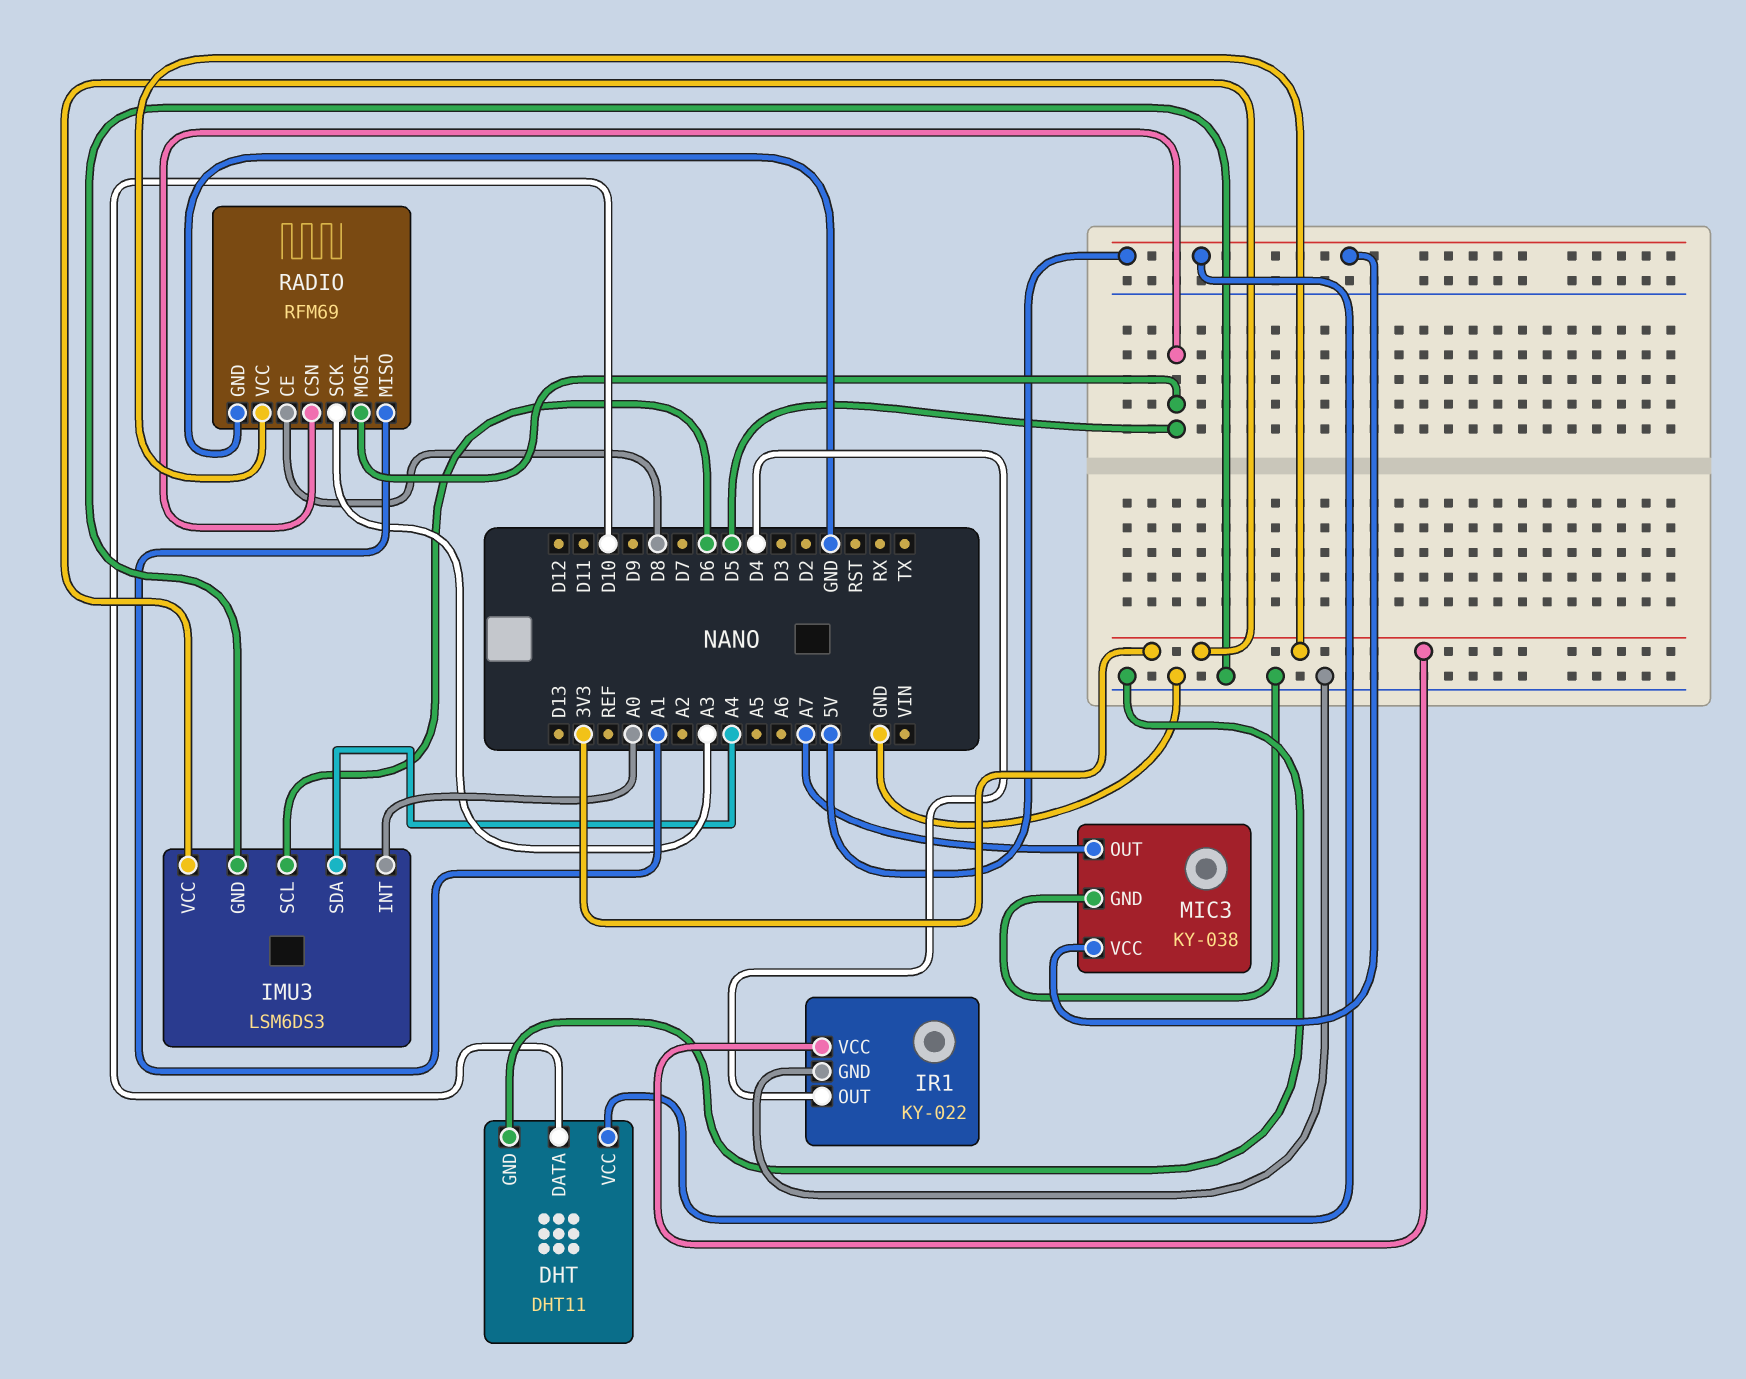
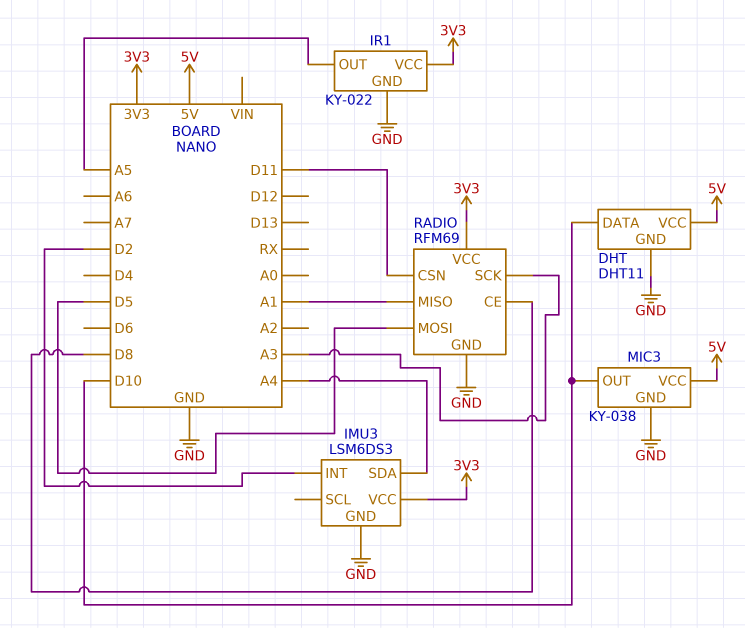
IMU3 pin INT: A0 -> D2
IMU3 pin SCL: D6 -> none
IR1 pin OUT: D4 -> A5
MIC3 pin OUT: A7 -> D10
RADIO pin CSN: D5 -> D11

